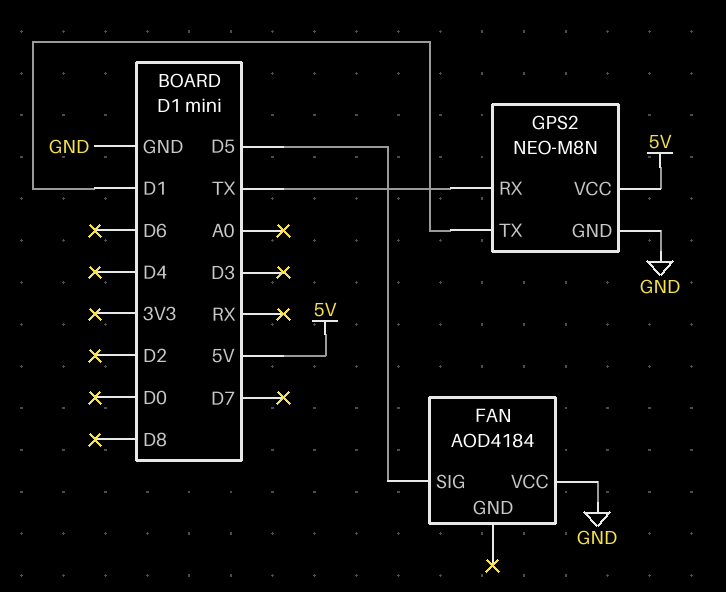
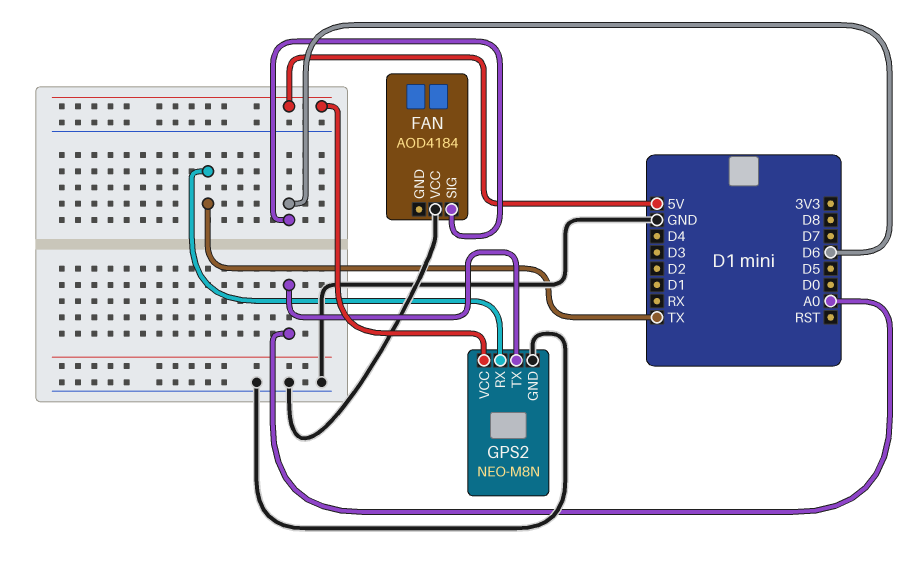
FAN pin SIG: D5 -> D6
GPS2 pin TX: D1 -> A0

